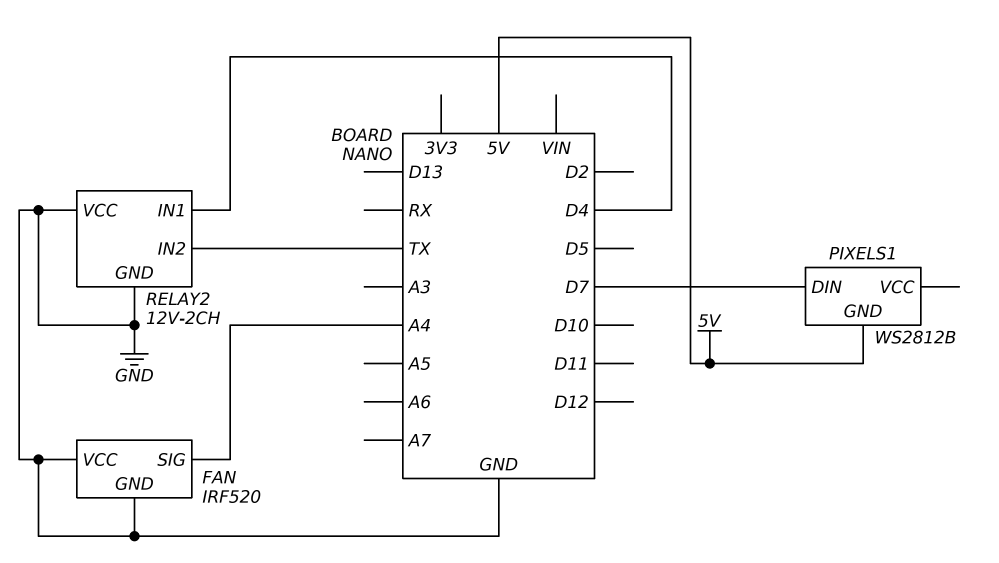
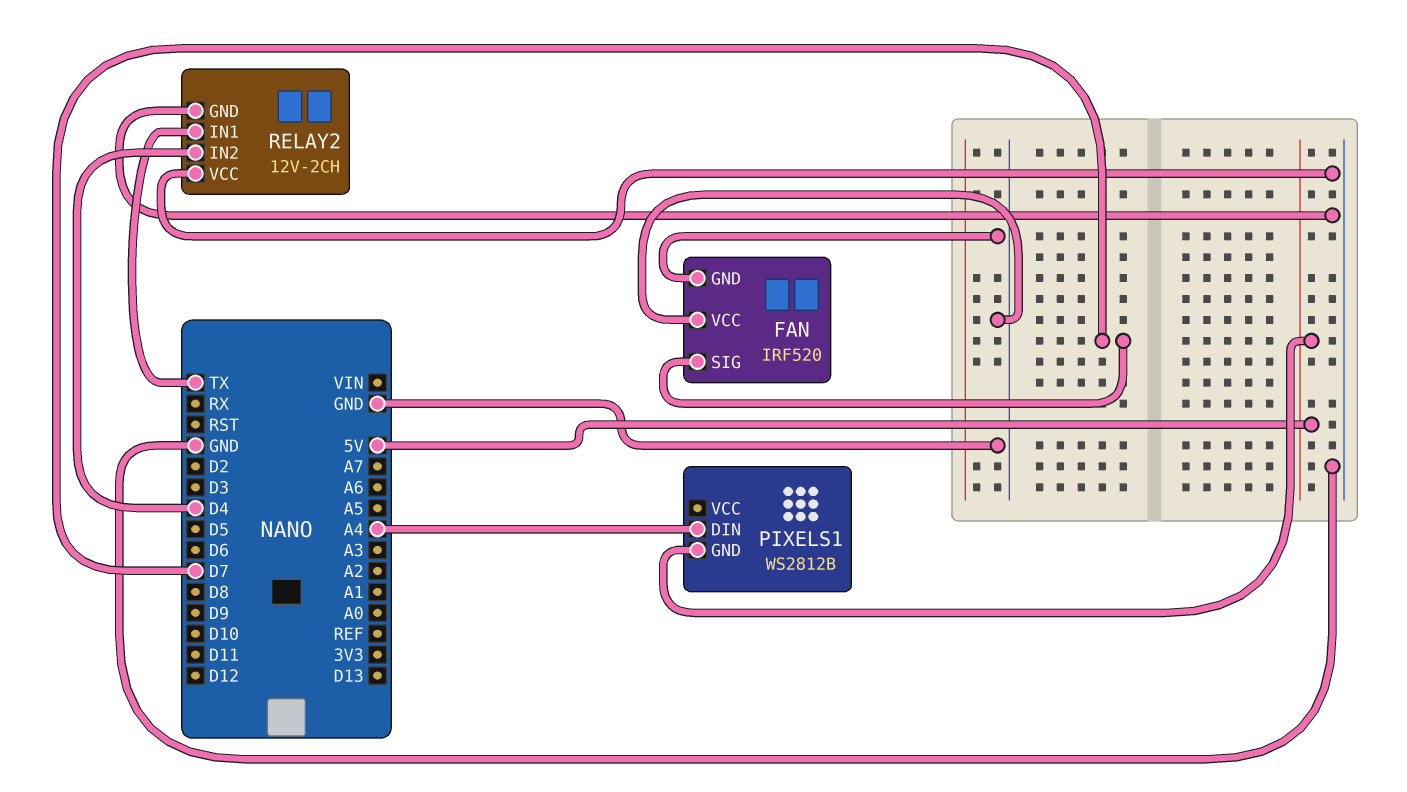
FAN pin SIG: A4 -> D7
PIXELS1 pin DIN: D7 -> A4
RELAY2 pin IN1: D4 -> TX
RELAY2 pin IN2: TX -> D4

